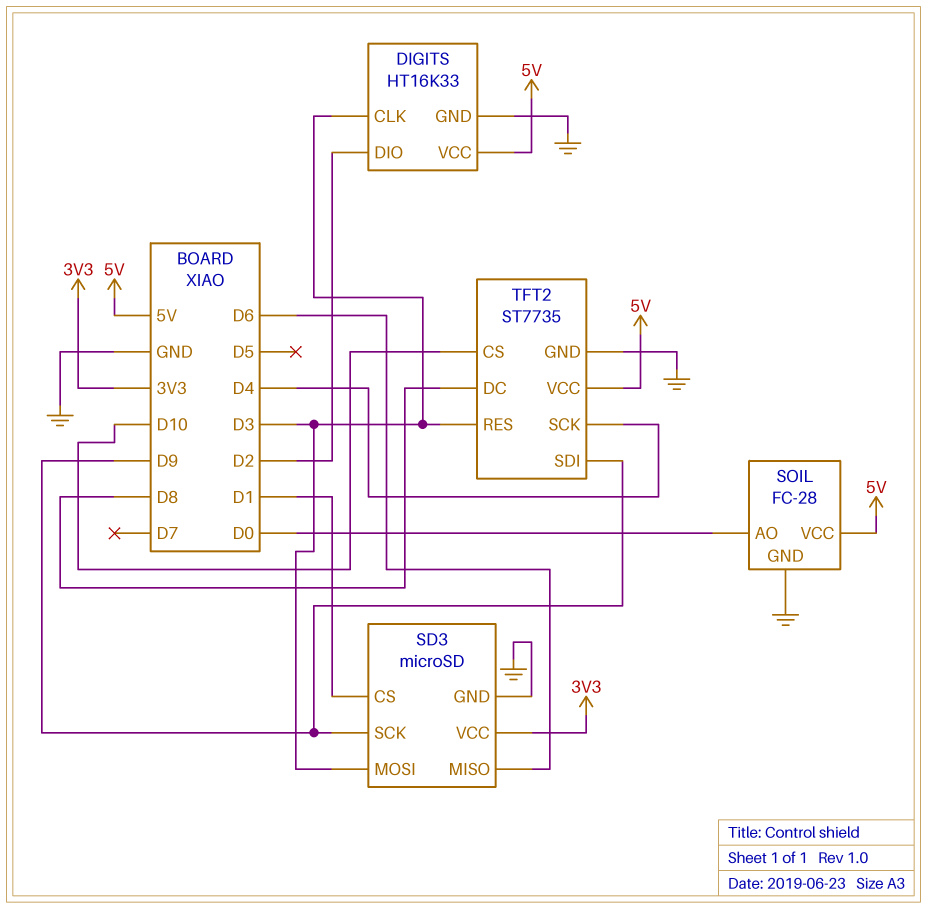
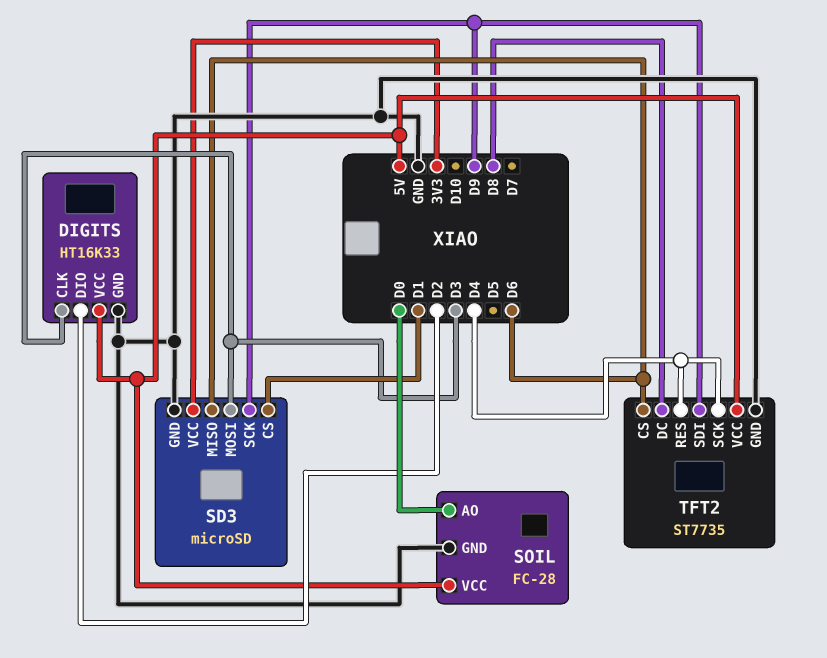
TFT2 pin CS: D10 -> D6
TFT2 pin RES: D3 -> D4

